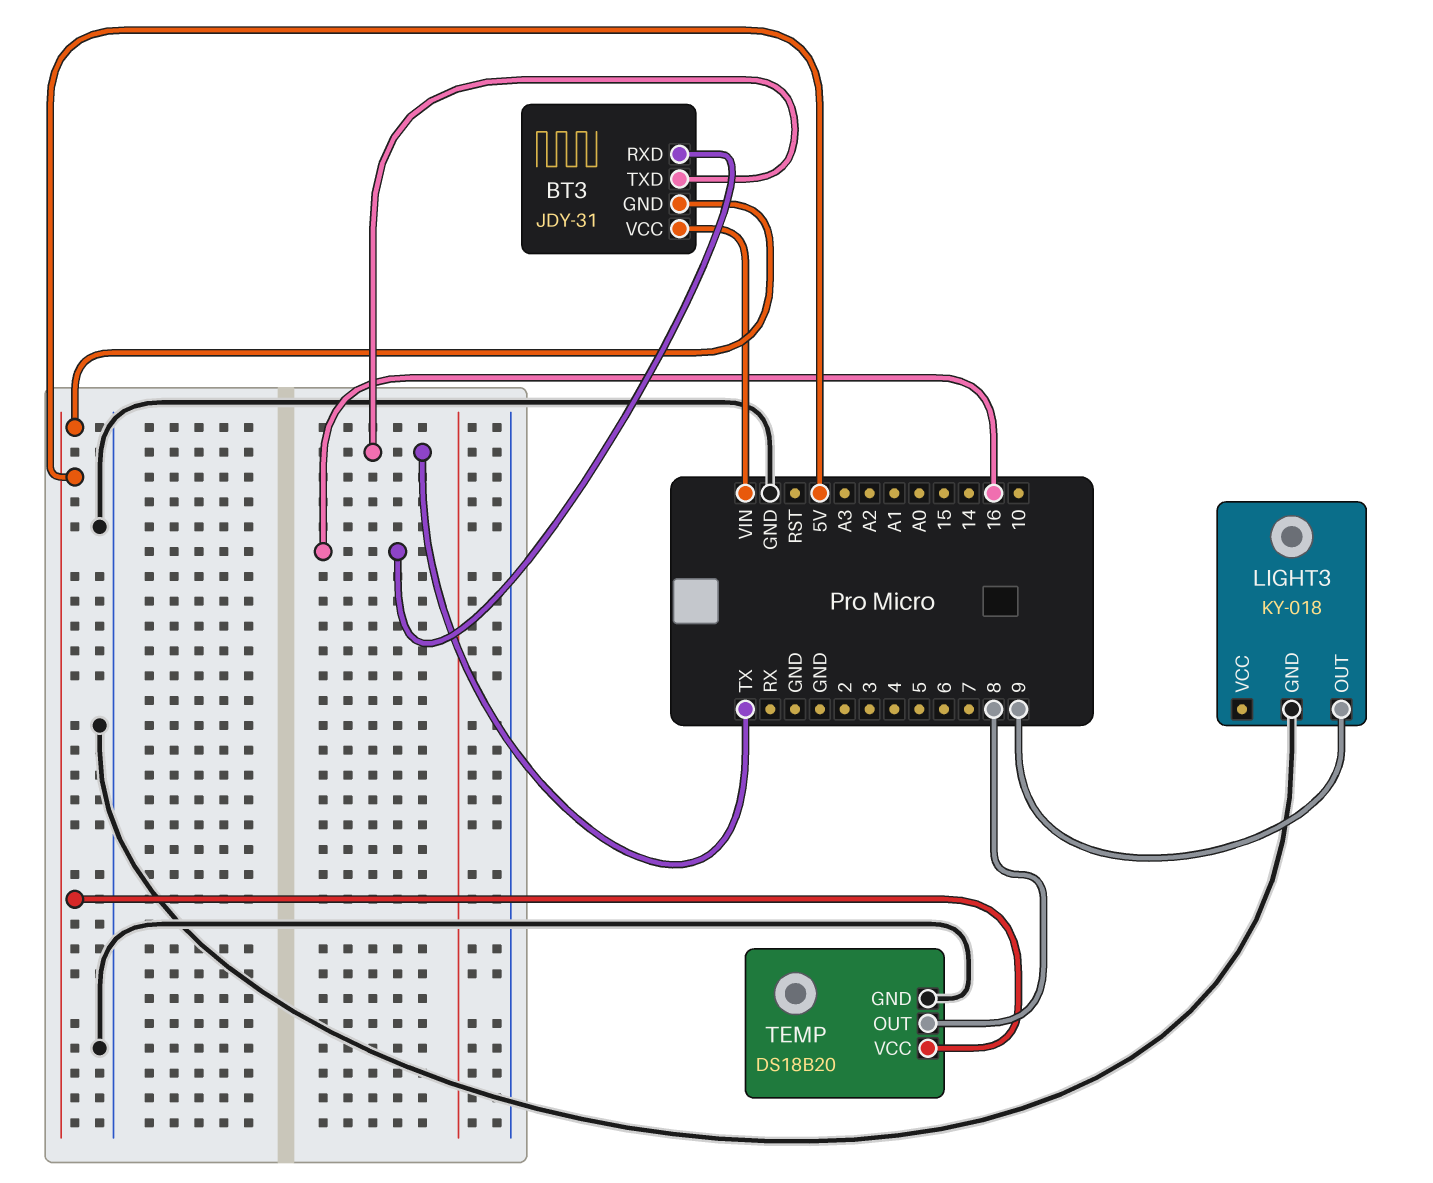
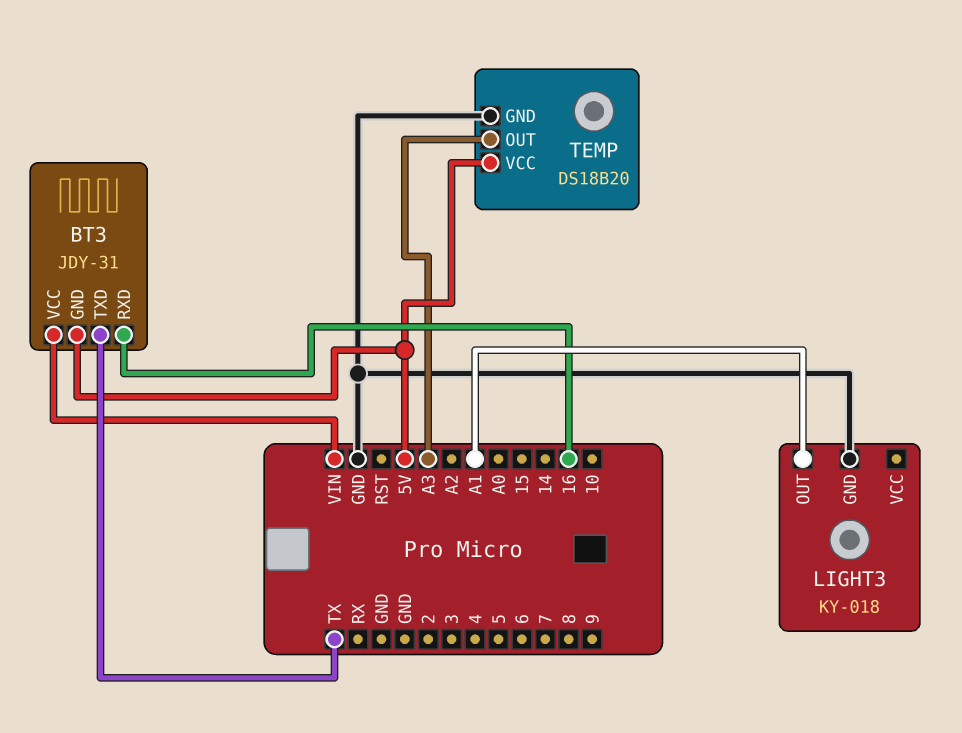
LIGHT3 pin OUT: 9 -> A1
TEMP pin OUT: 8 -> A3

